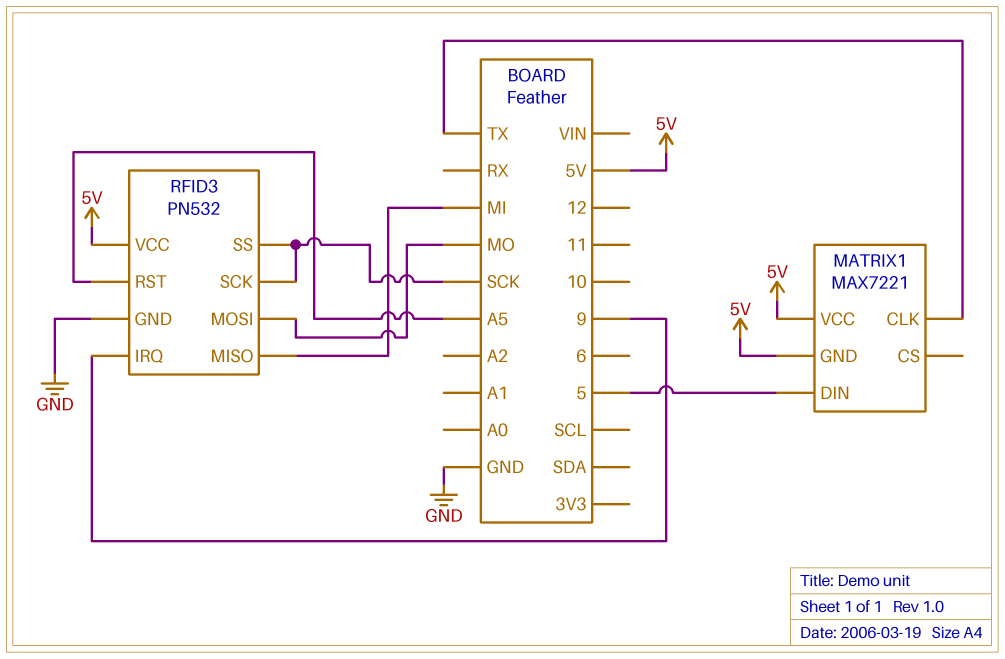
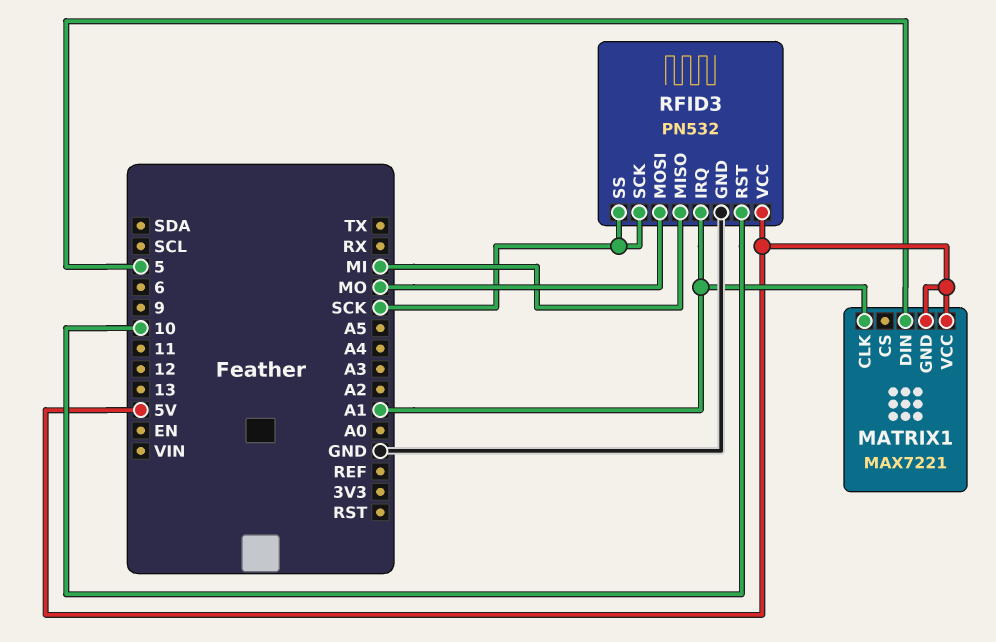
MATRIX1 pin CLK: TX -> A1
RFID3 pin IRQ: 9 -> A1
RFID3 pin RST: A5 -> 10

